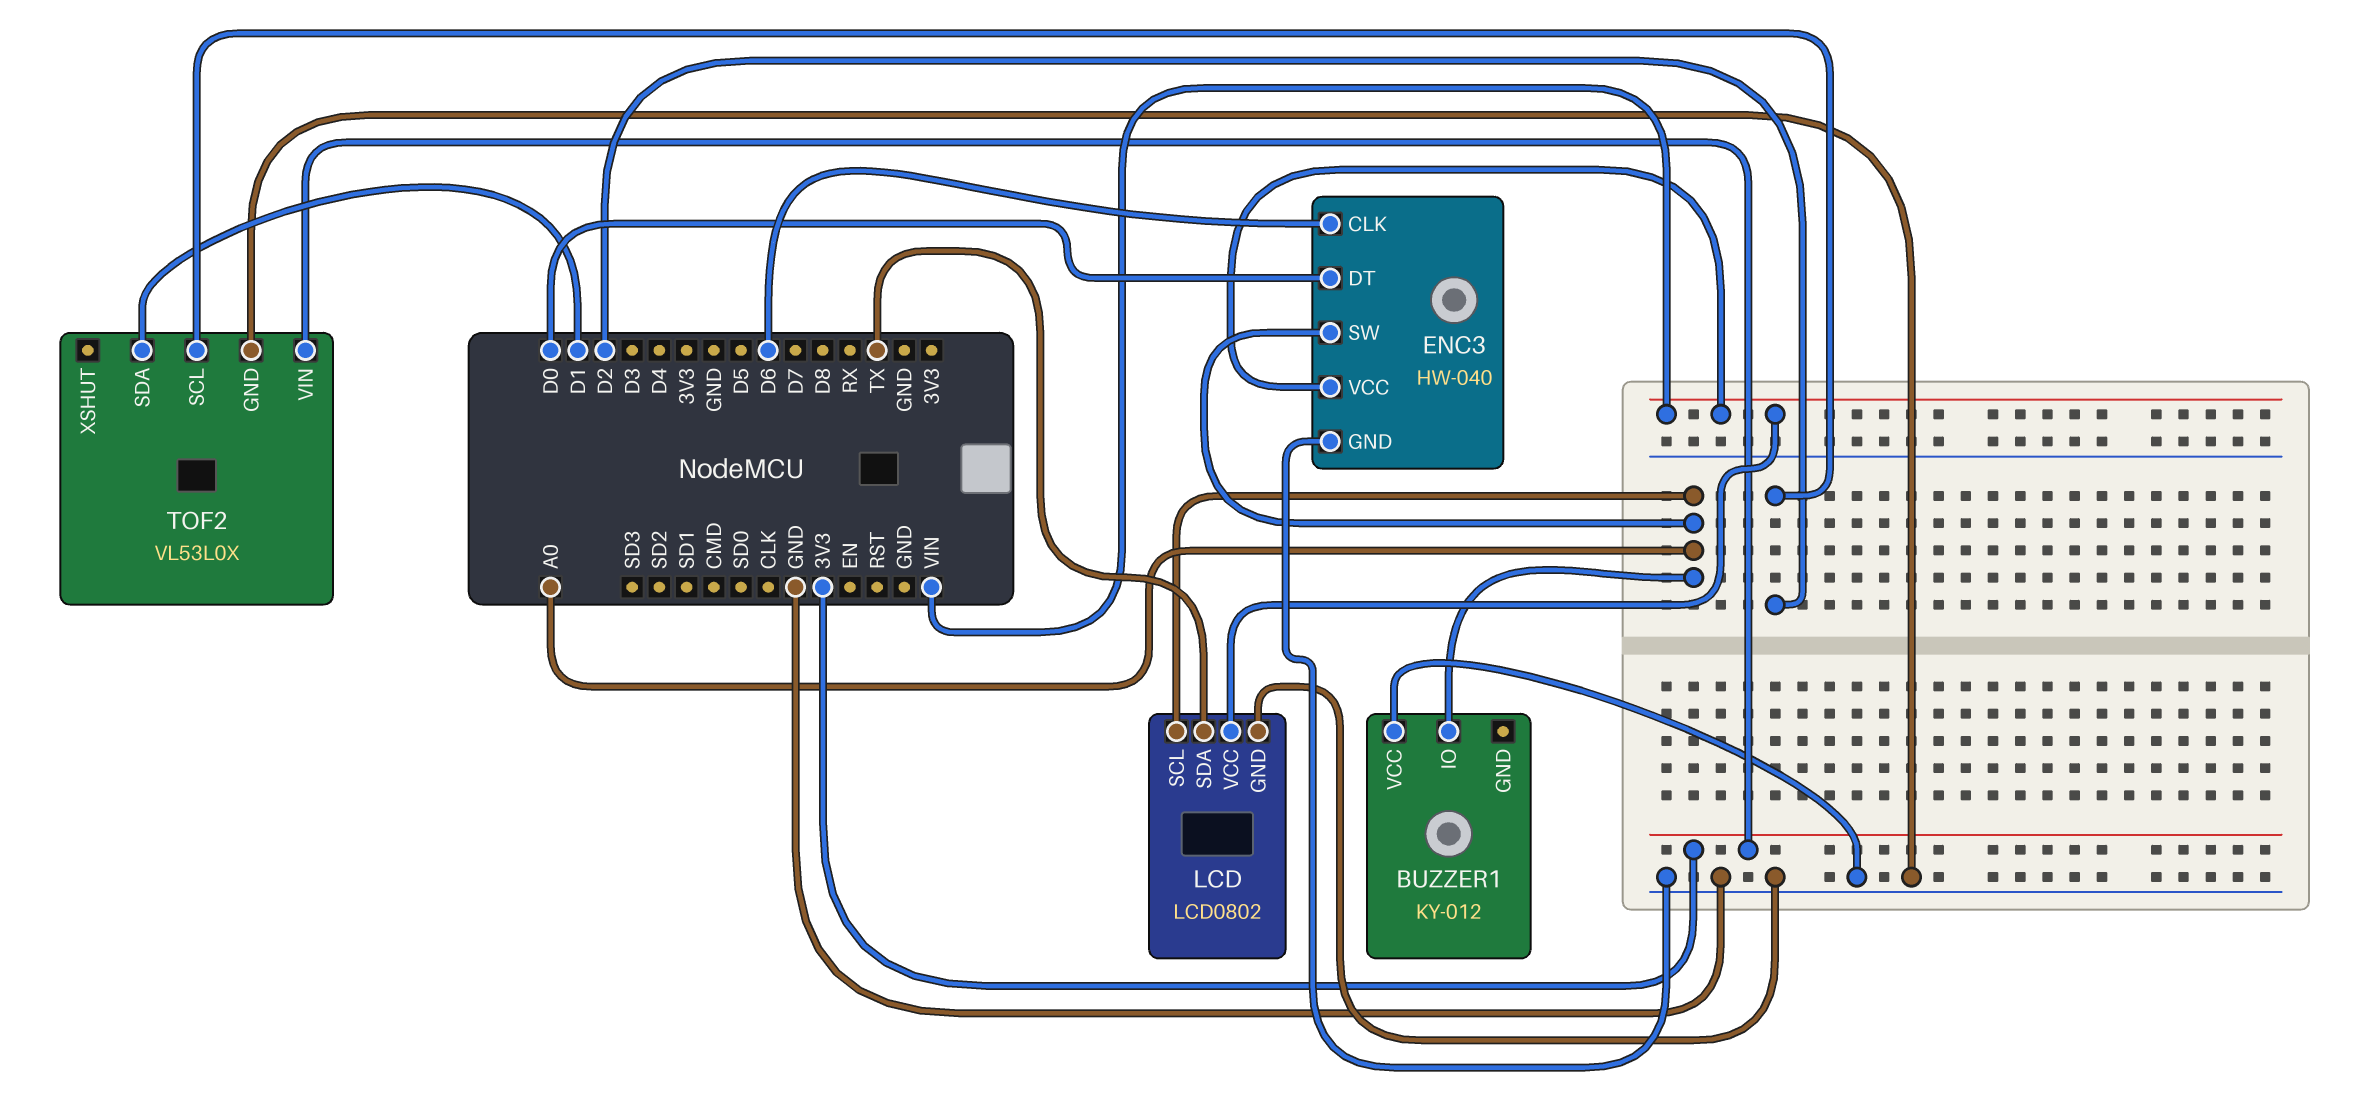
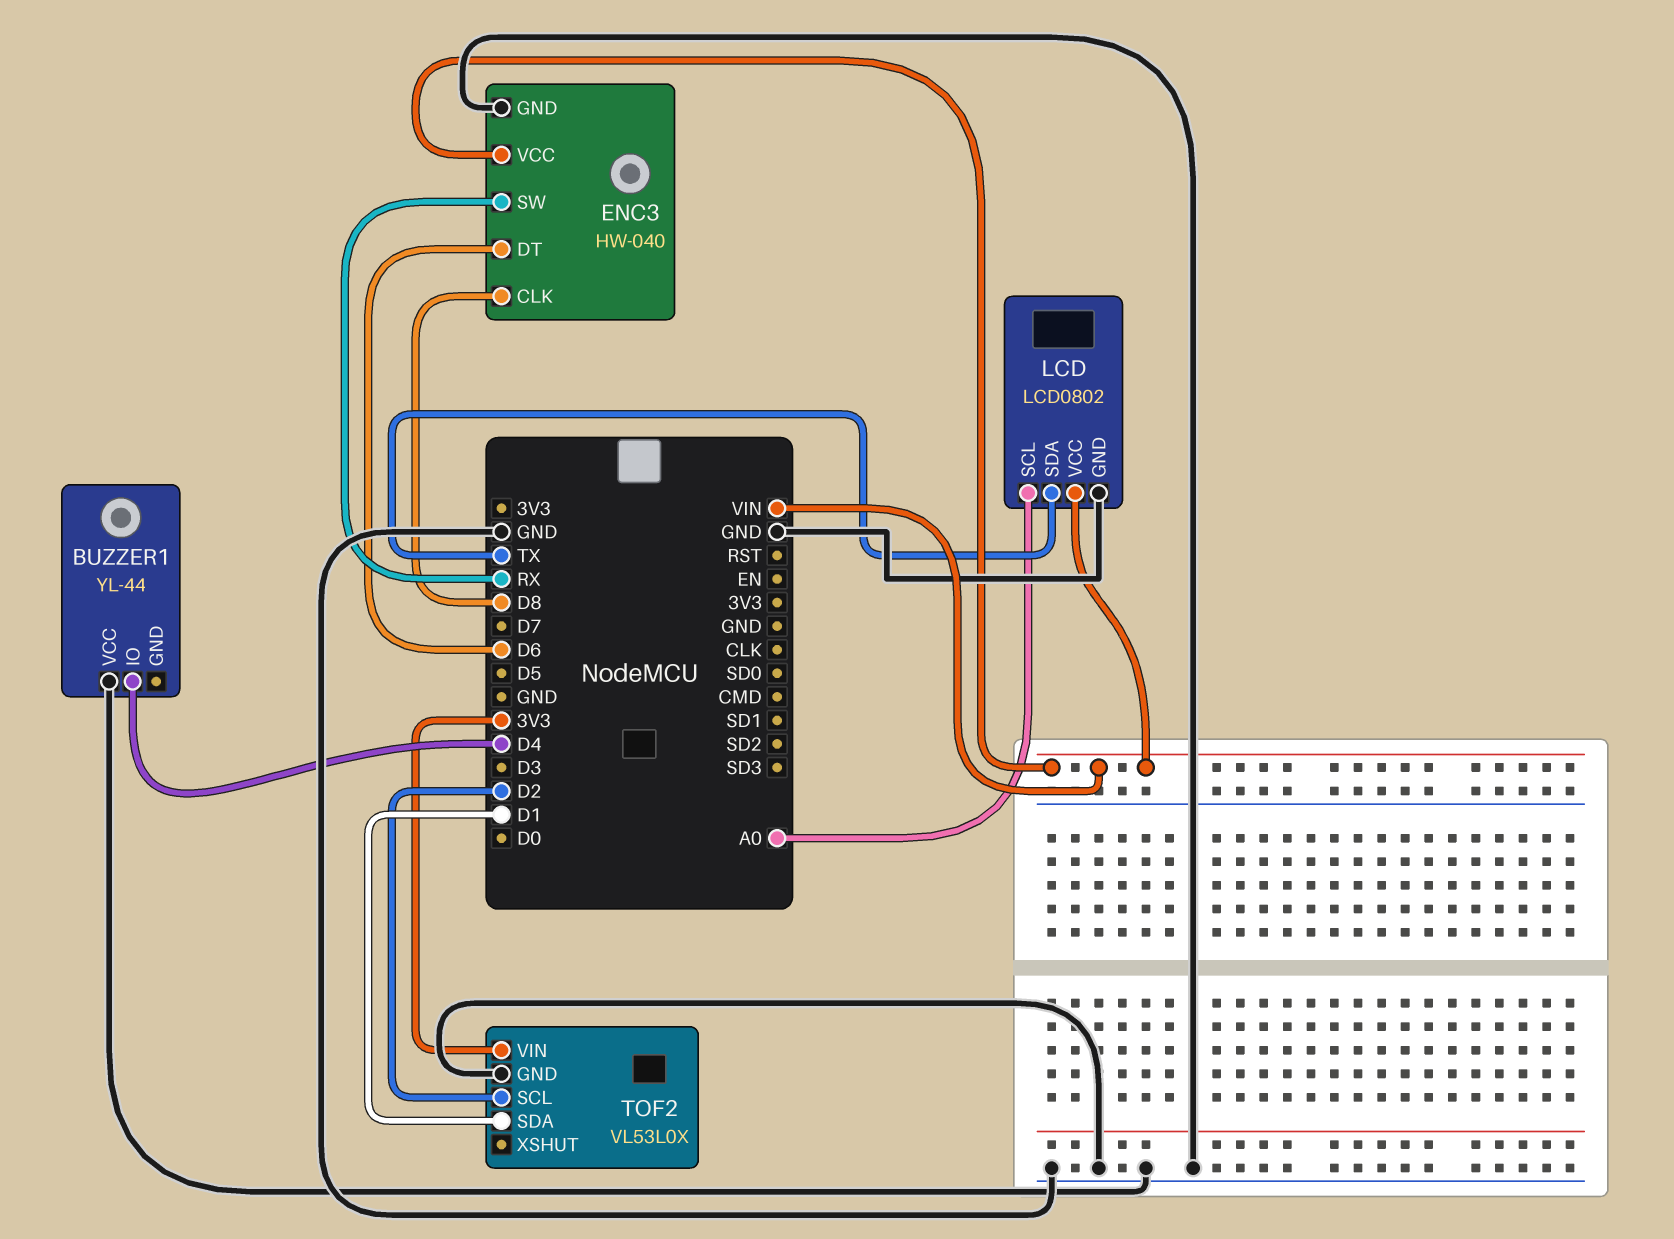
BUZZER1: KY-012 -> YL-44
BUZZER1 pin IO: A0 -> D4
ENC3 pin CLK: D6 -> D8
ENC3 pin DT: D0 -> D6
ENC3 pin SW: A0 -> RX

